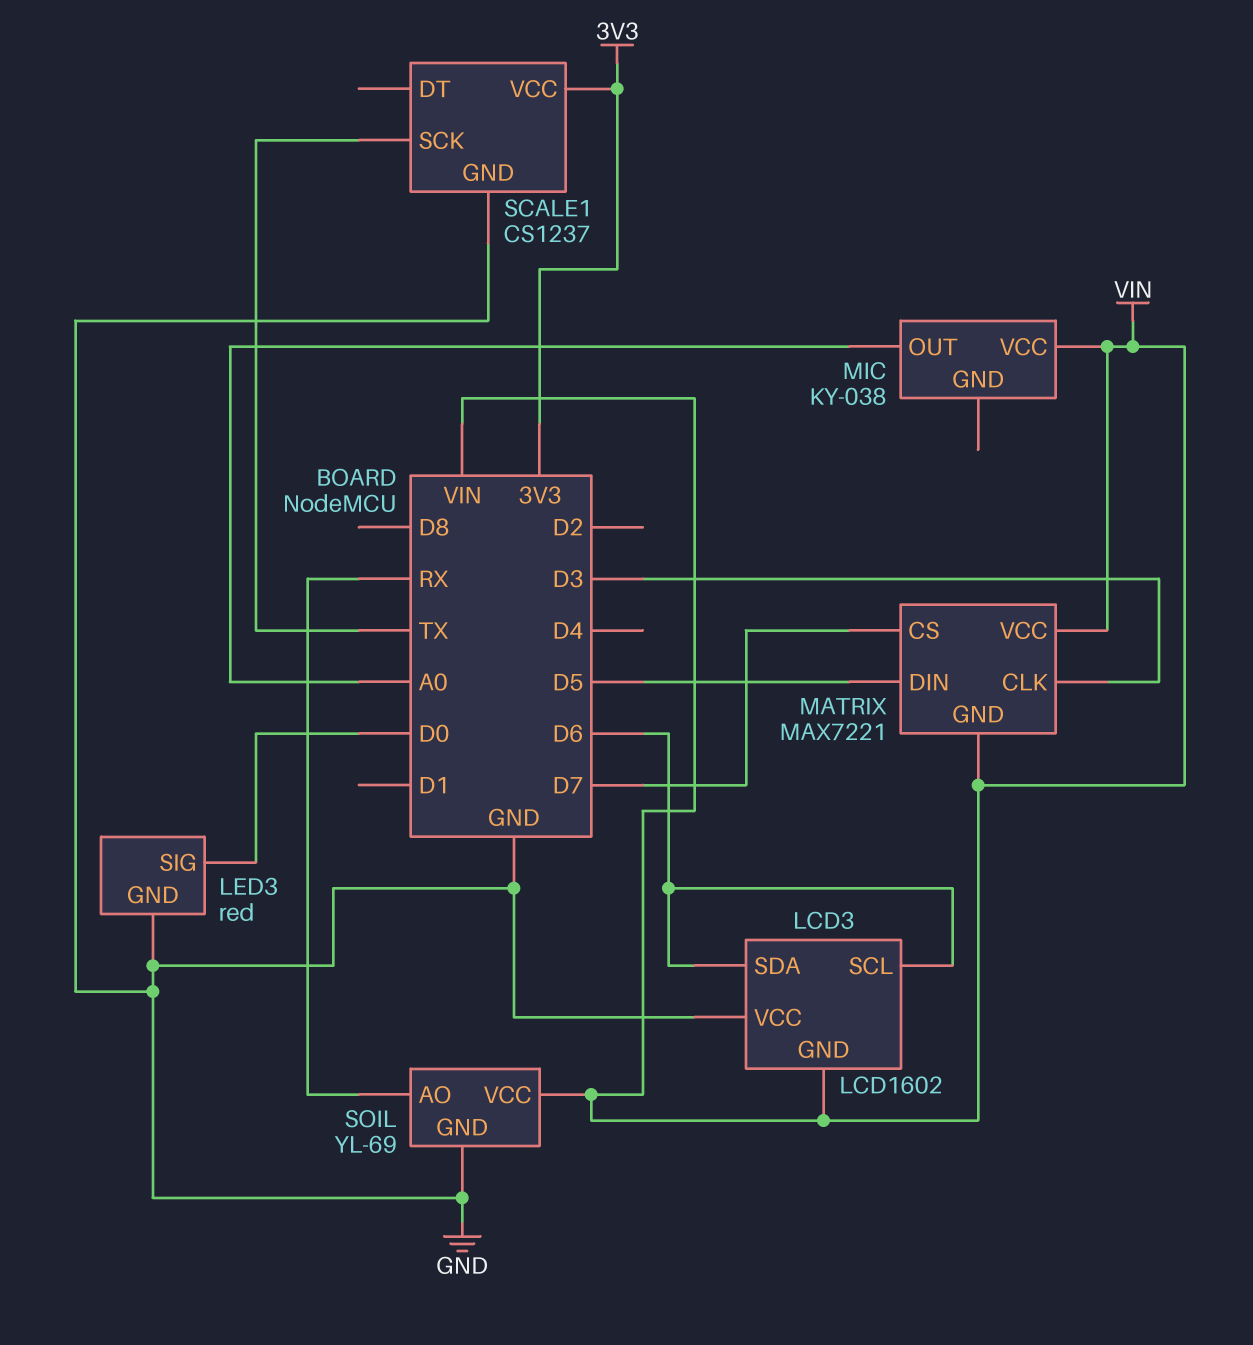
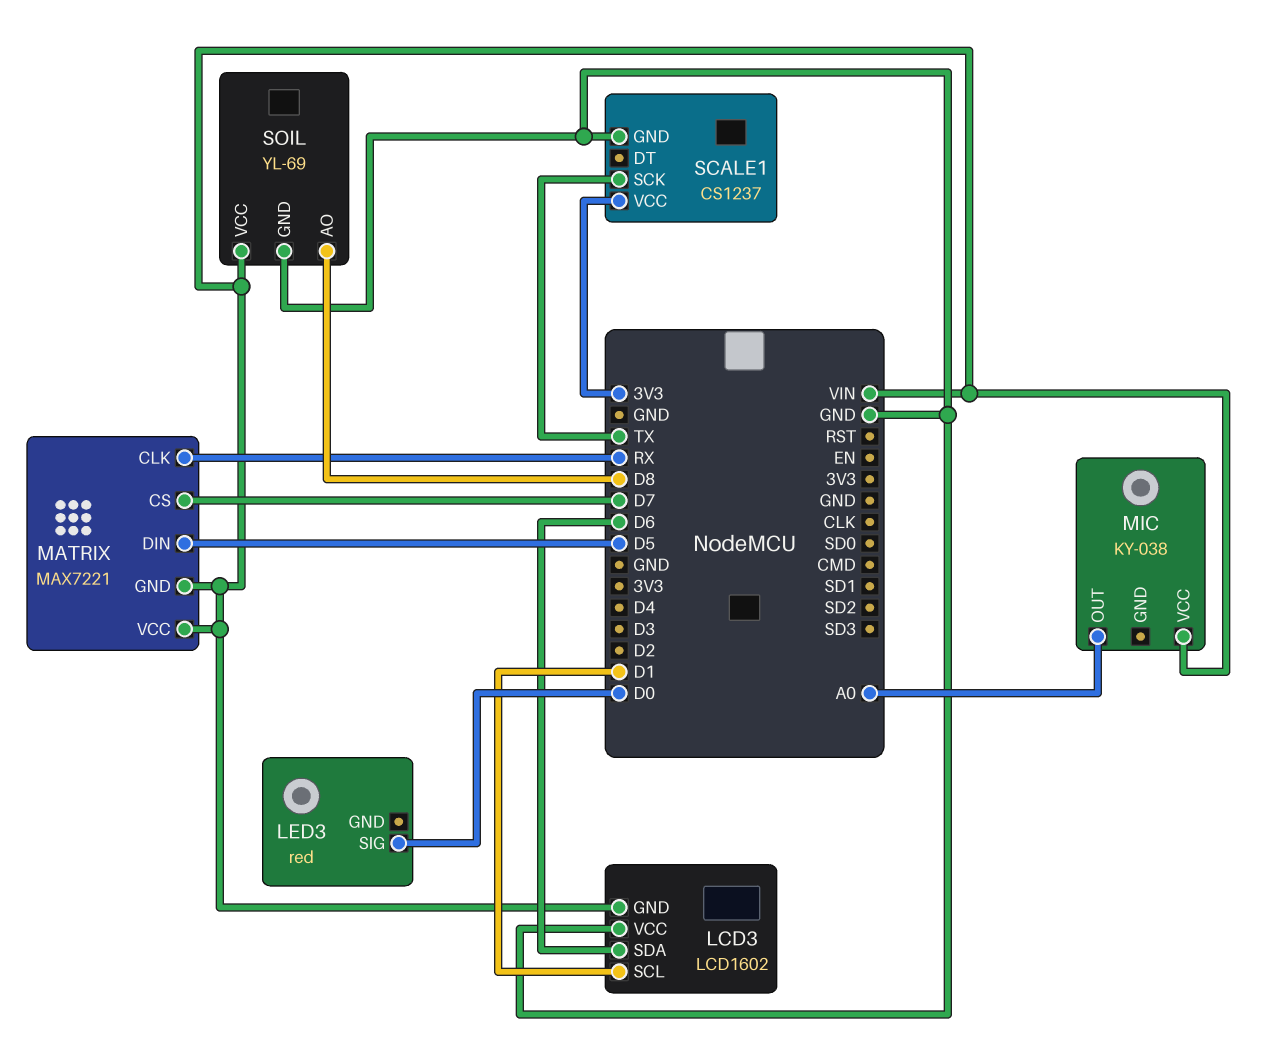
LCD3 pin SCL: D6 -> D1
LED3 pin GND: GND -> none
MATRIX pin CLK: D3 -> RX
SOIL pin AO: RX -> D8

